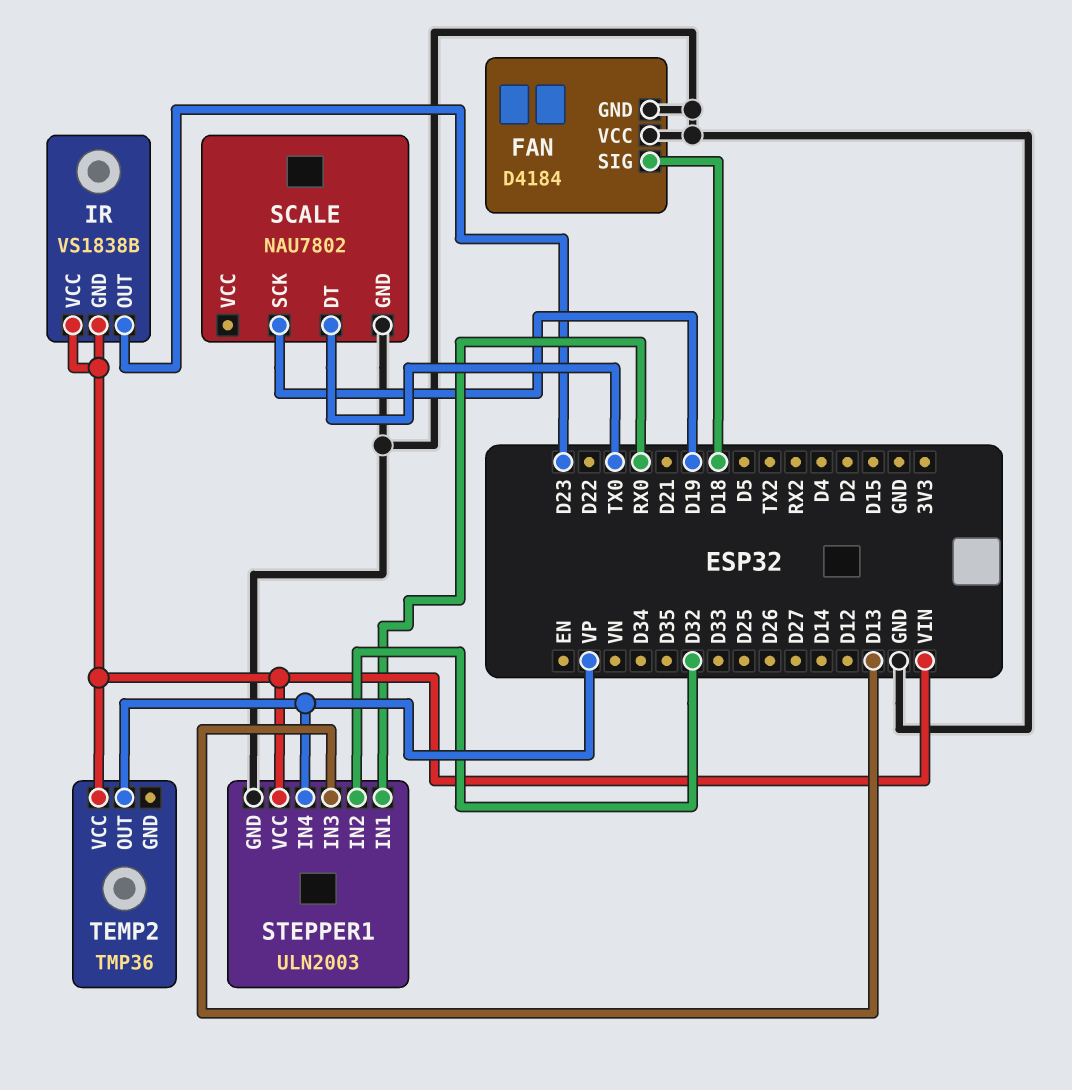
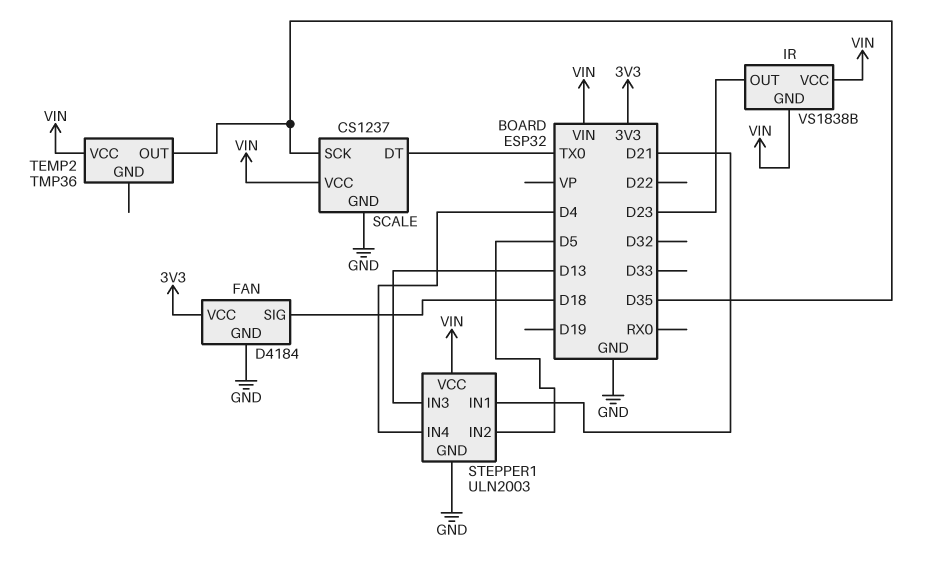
FAN pin VCC: GND -> 3V3
SCALE: NAU7802 -> CS1237
SCALE pin SCK: D19 -> D35
SCALE pin VCC: none -> VIN
STEPPER1 pin IN1: RX0 -> D21
STEPPER1 pin IN2: D32 -> D5
STEPPER1 pin IN4: VP -> D4
TEMP2 pin OUT: VP -> D35

